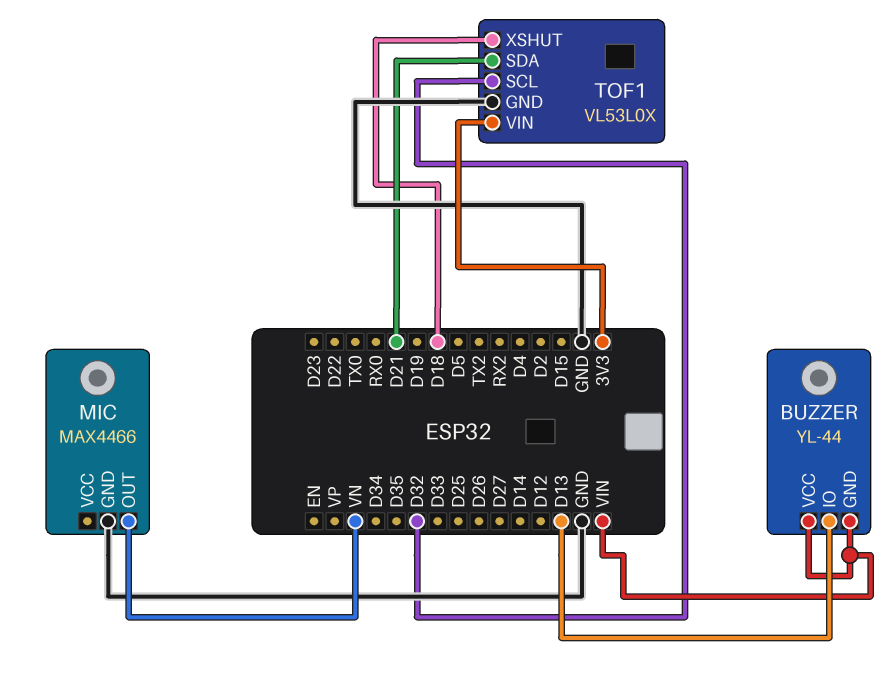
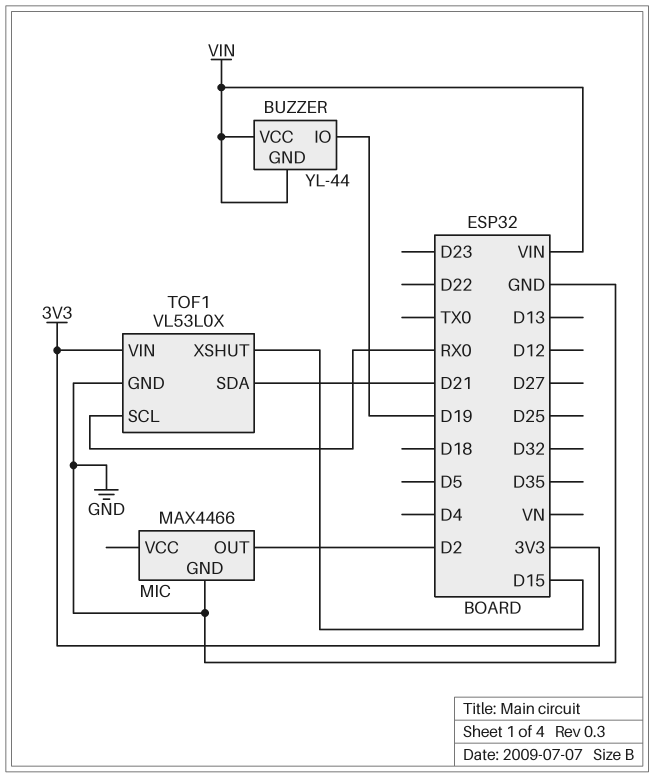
BUZZER pin IO: D13 -> D19
MIC pin OUT: VN -> D2
TOF1 pin SCL: D32 -> RX0
TOF1 pin XSHUT: D18 -> D15

